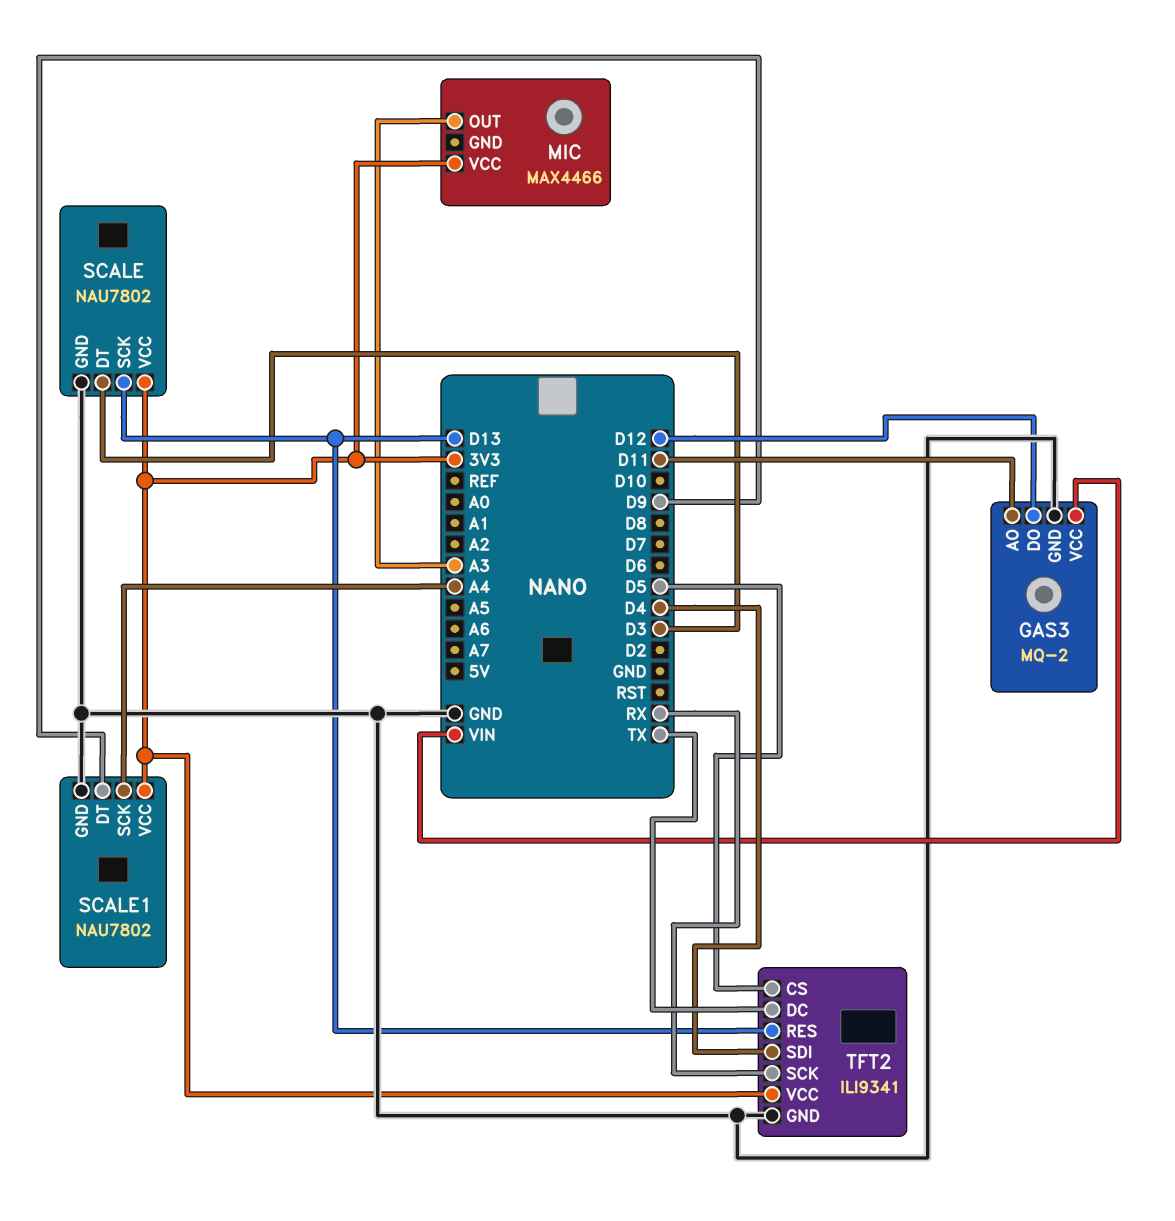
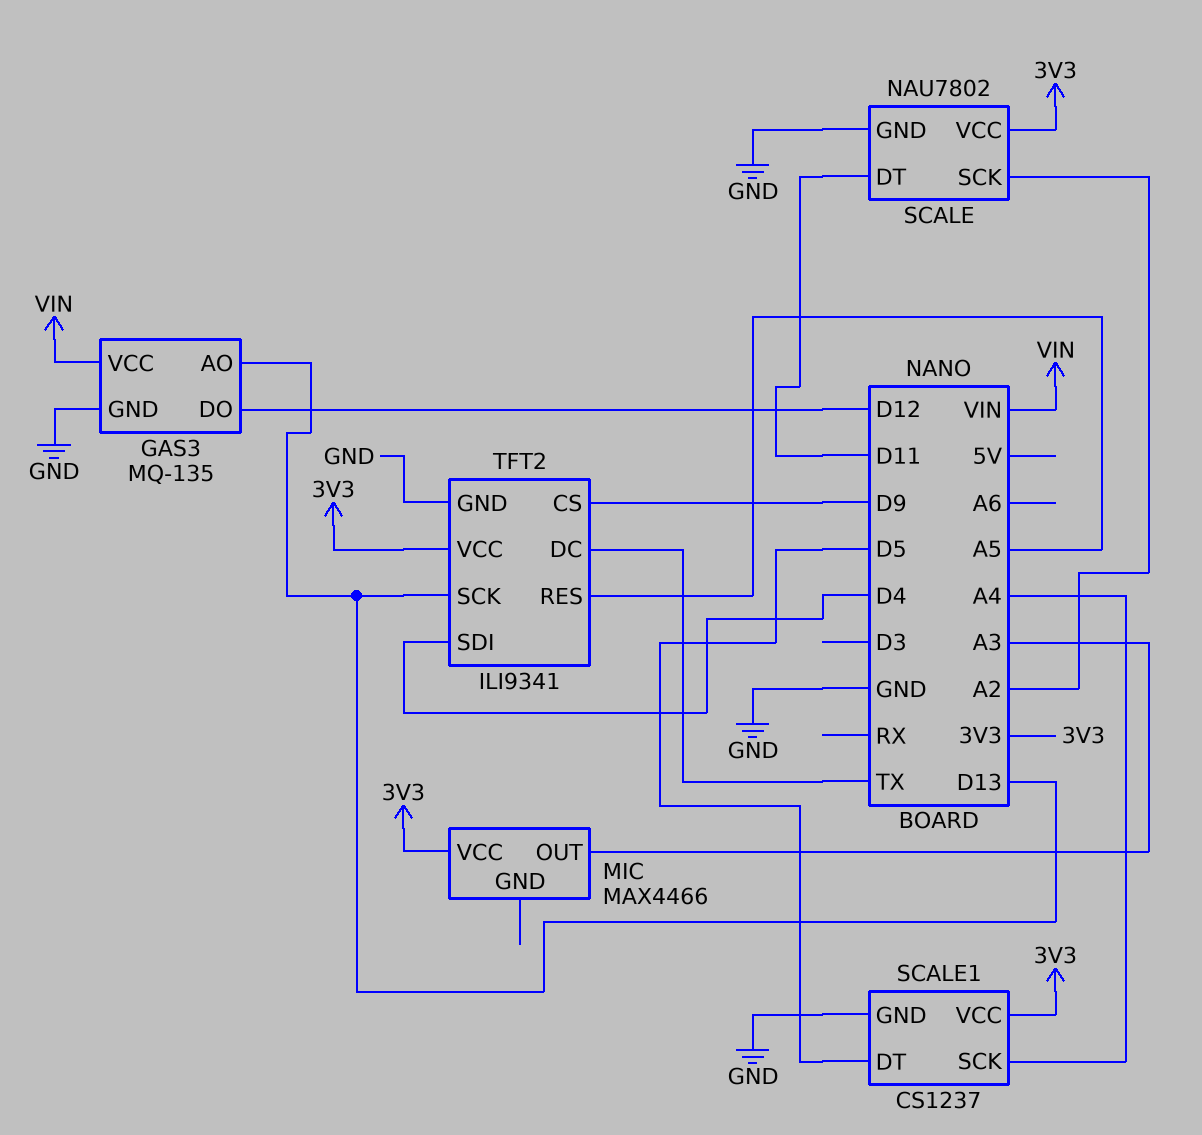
GAS3: MQ-2 -> MQ-135
GAS3 pin AO: D11 -> D13
SCALE pin DT: D3 -> D11
SCALE pin SCK: D13 -> A2
SCALE1: NAU7802 -> CS1237
SCALE1 pin DT: D9 -> D5
TFT2 pin CS: D5 -> D9
TFT2 pin RES: D13 -> A5
TFT2 pin SCK: RX -> D13

